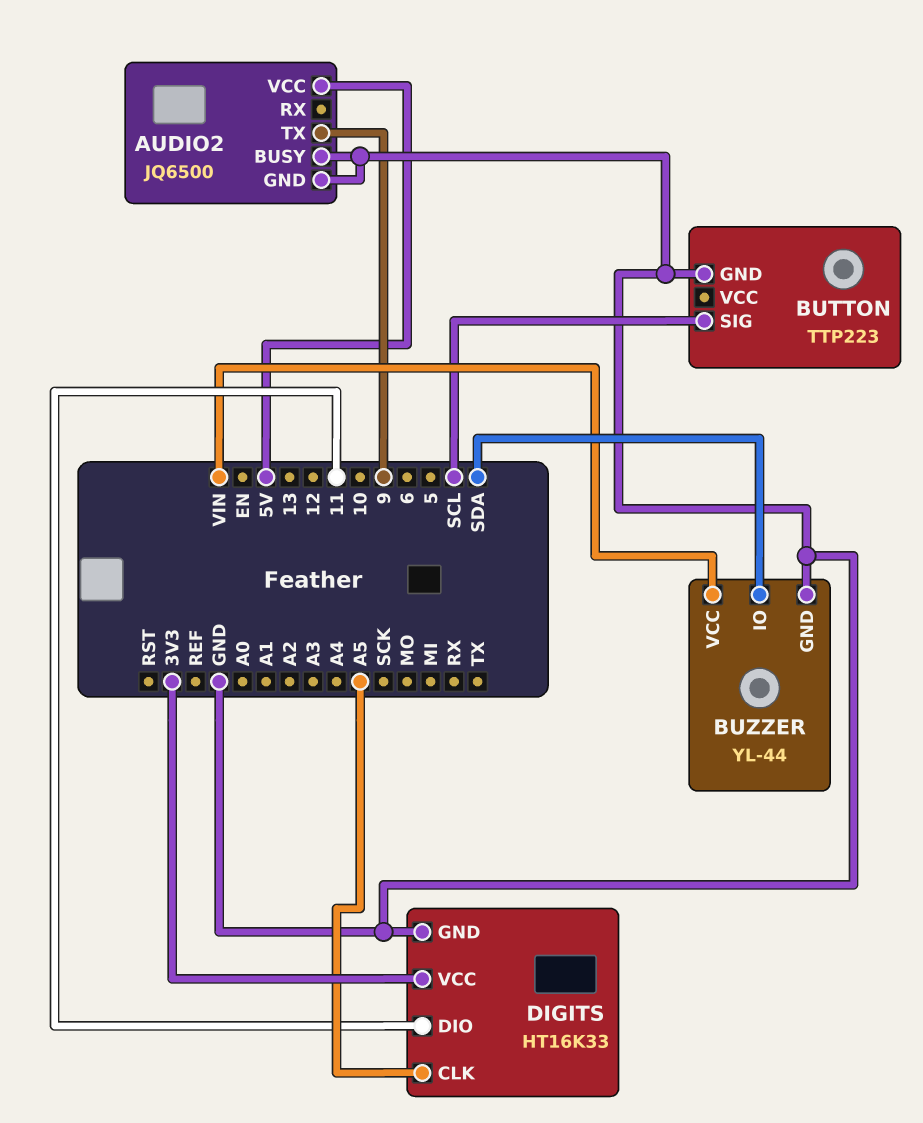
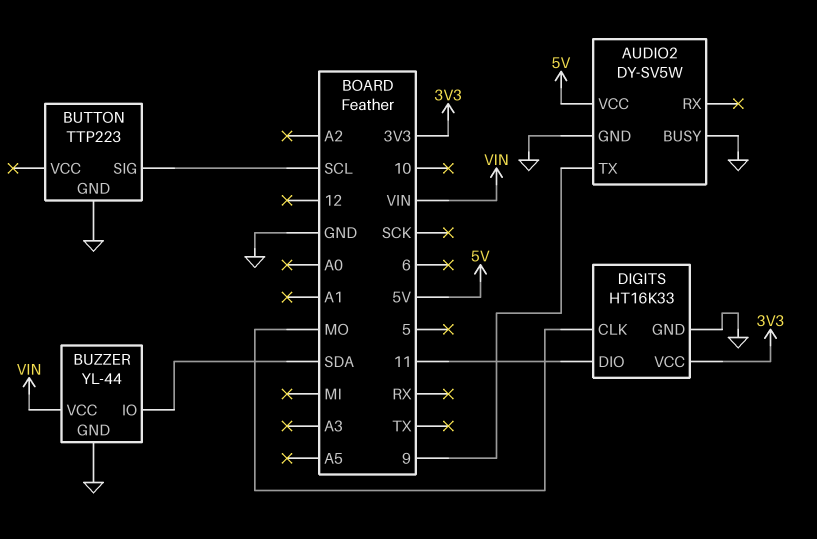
AUDIO2: JQ6500 -> DY-SV5W
DIGITS pin CLK: A5 -> MO

